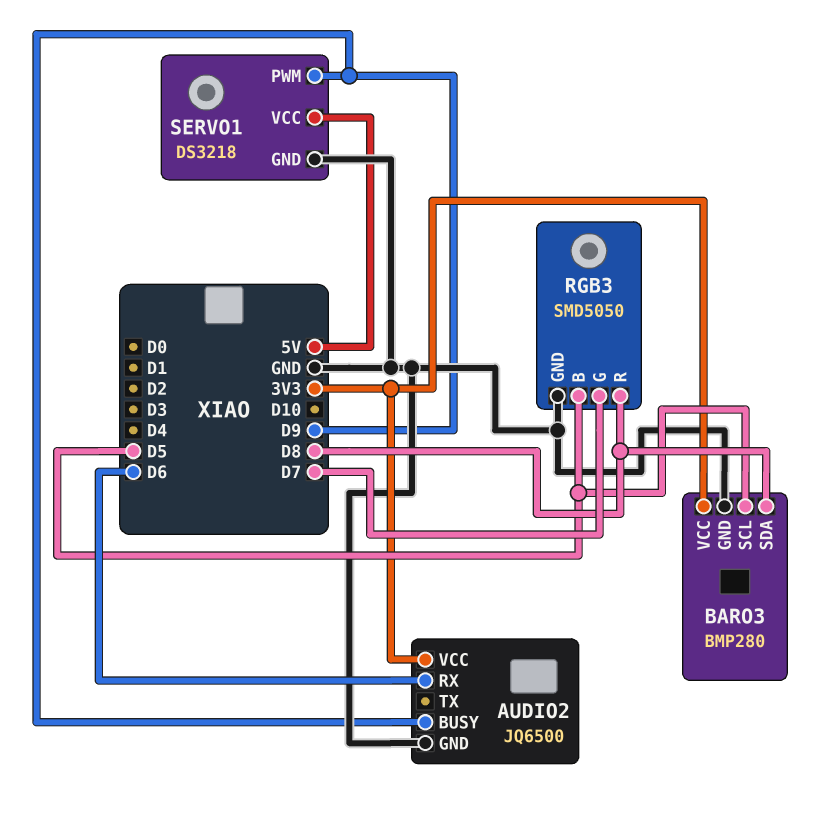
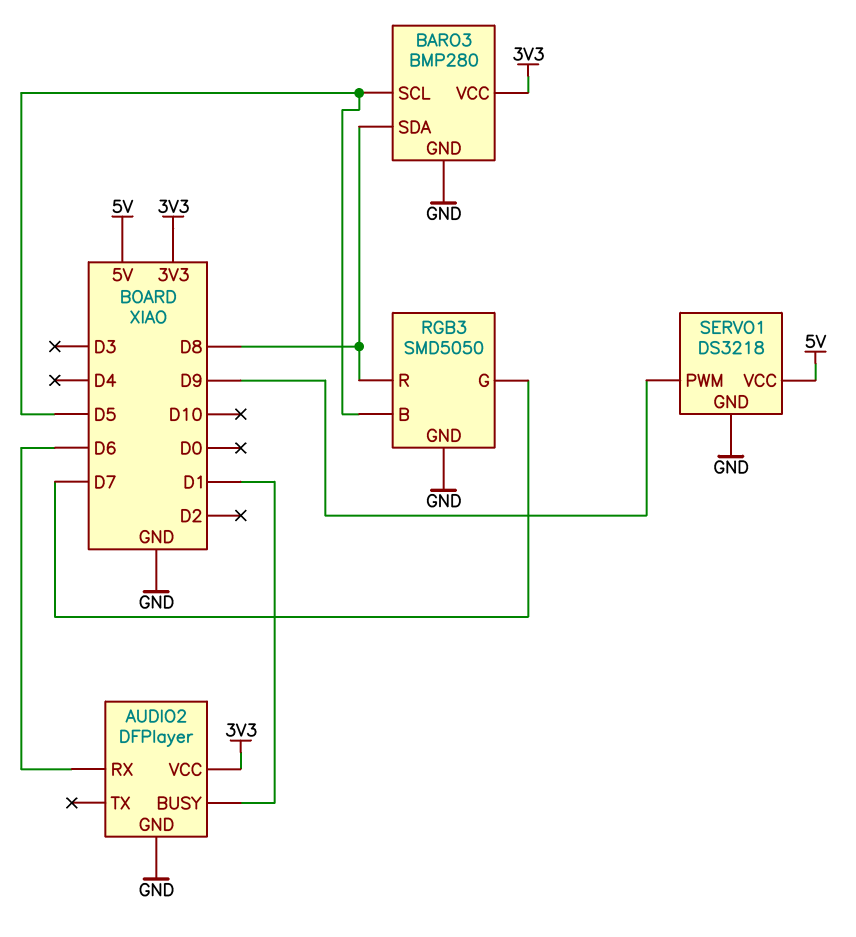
AUDIO2: JQ6500 -> DFPlayer
AUDIO2 pin BUSY: D9 -> D1

